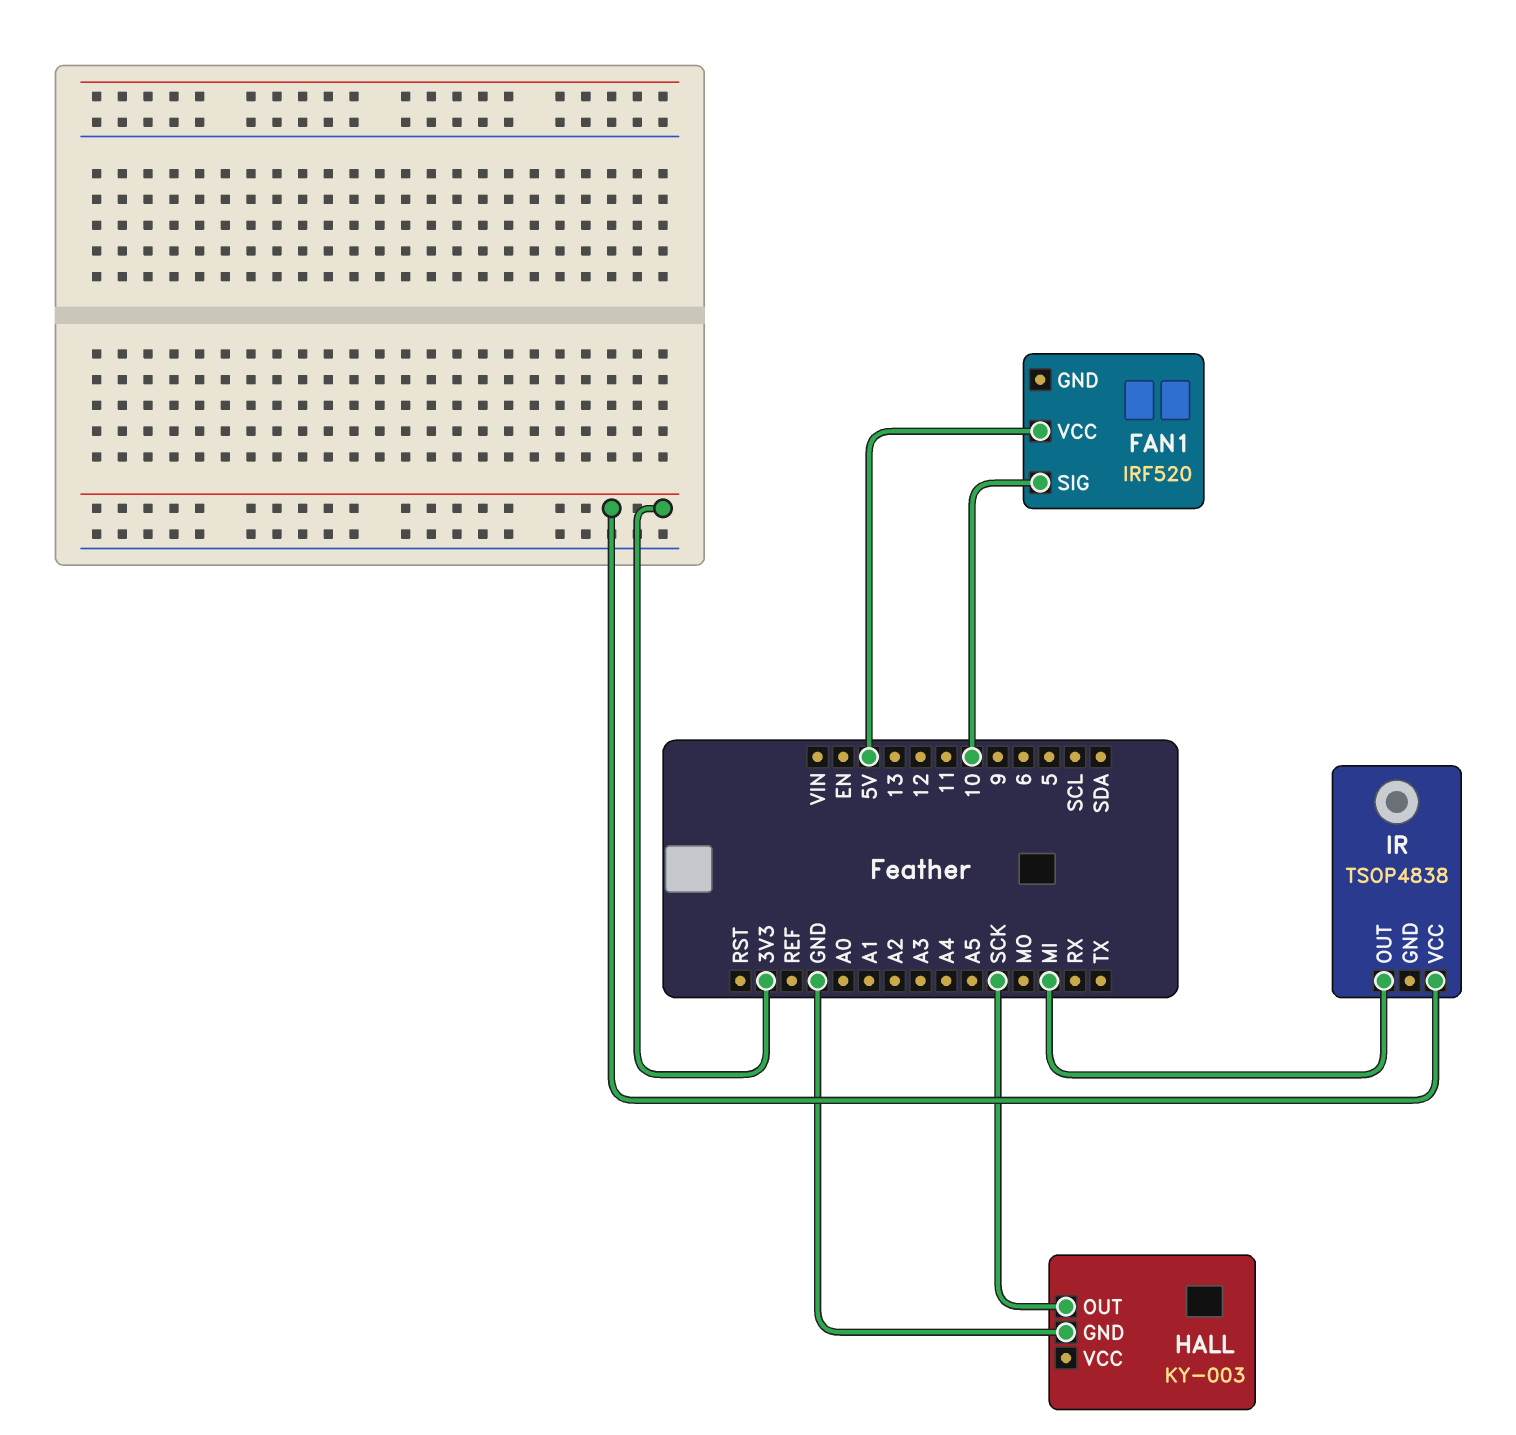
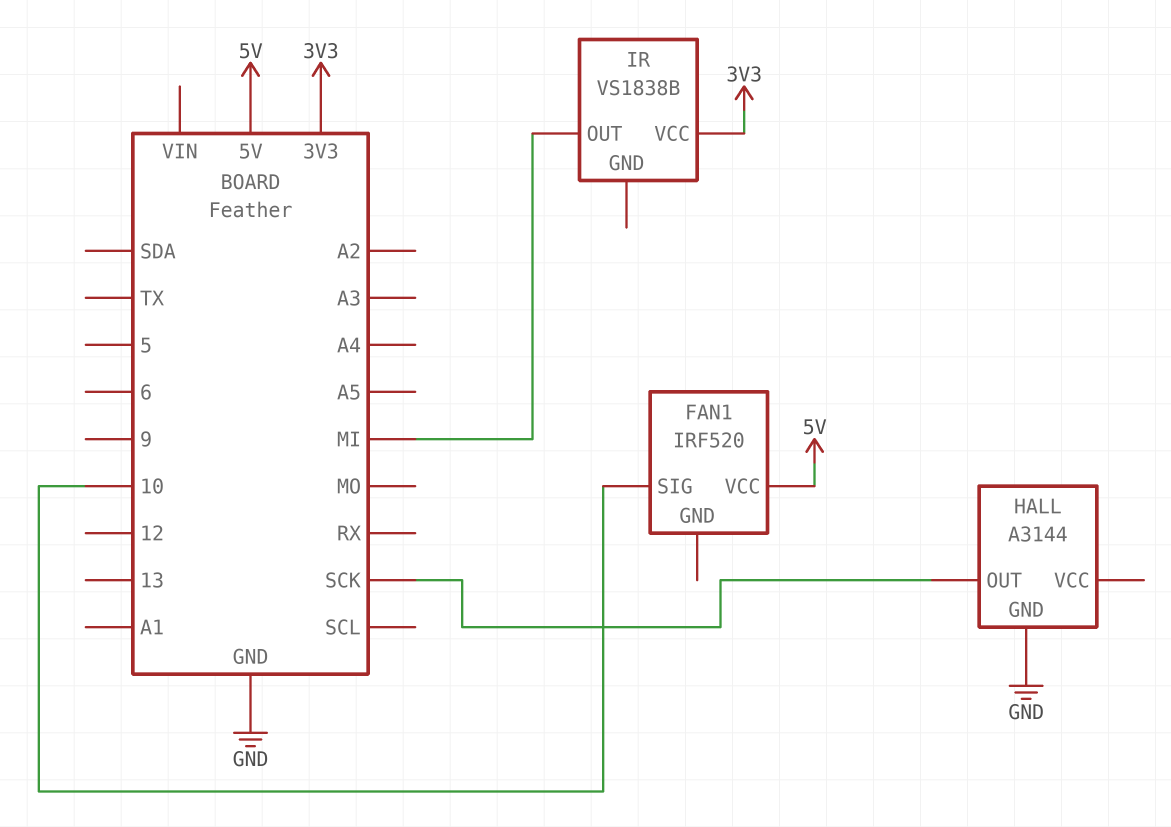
HALL: KY-003 -> A3144
IR: TSOP4838 -> VS1838B

